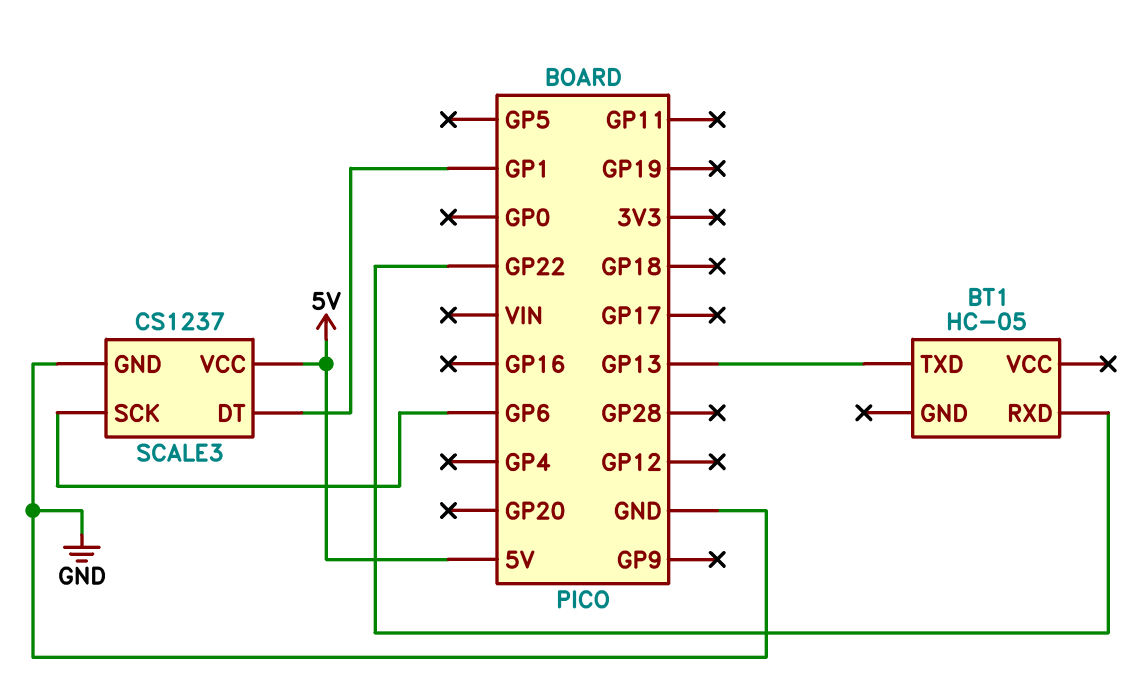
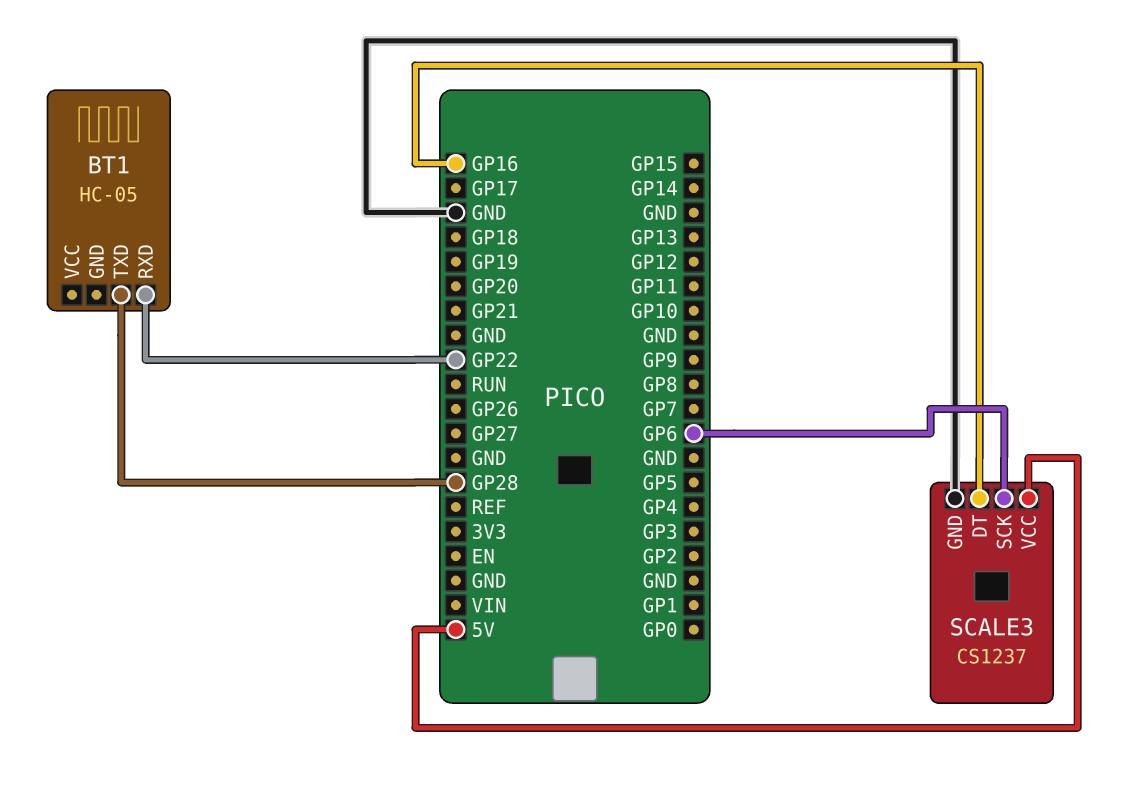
BT1 pin TXD: GP13 -> GP28
SCALE3 pin DT: GP1 -> GP16

